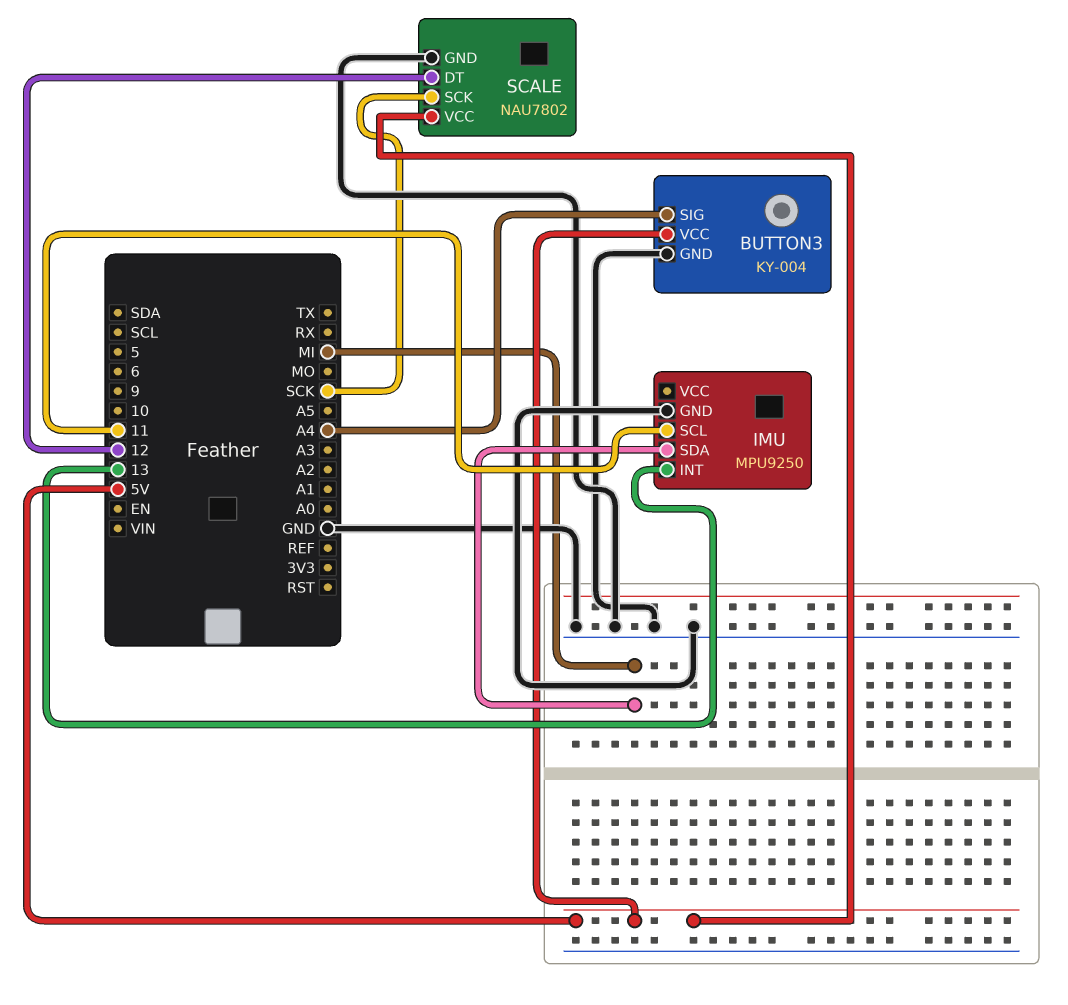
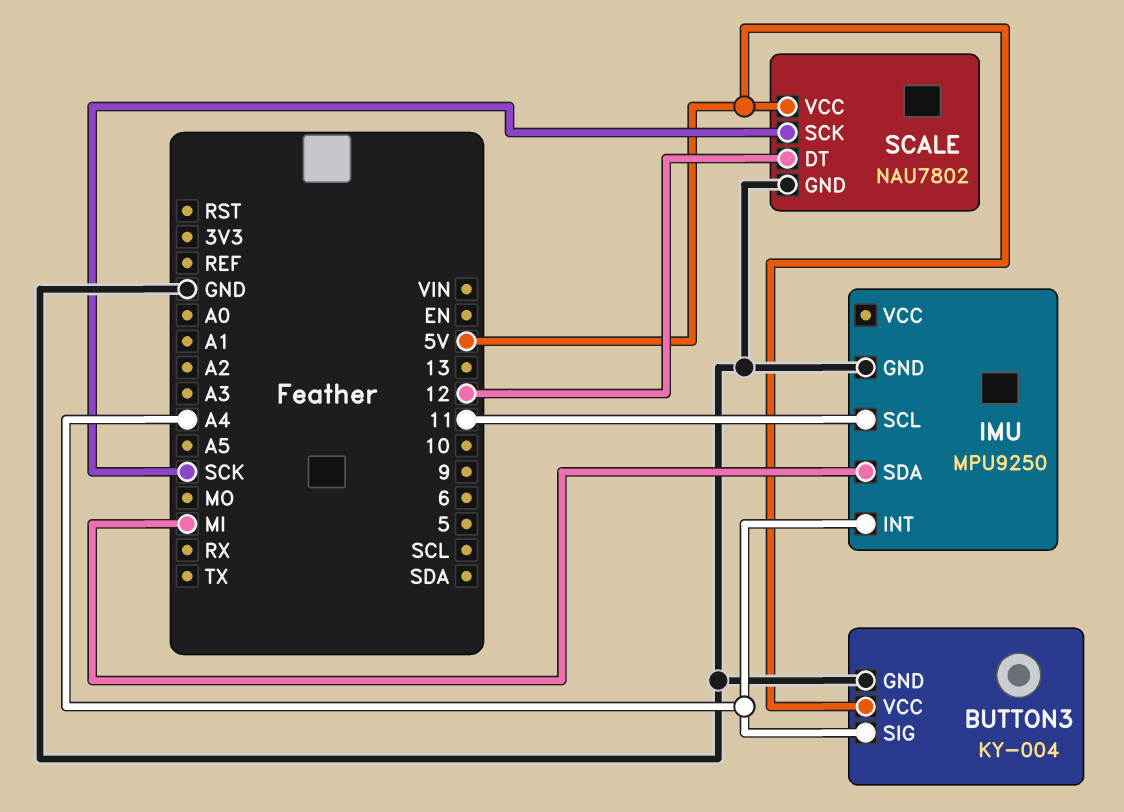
IMU pin INT: 13 -> A4

